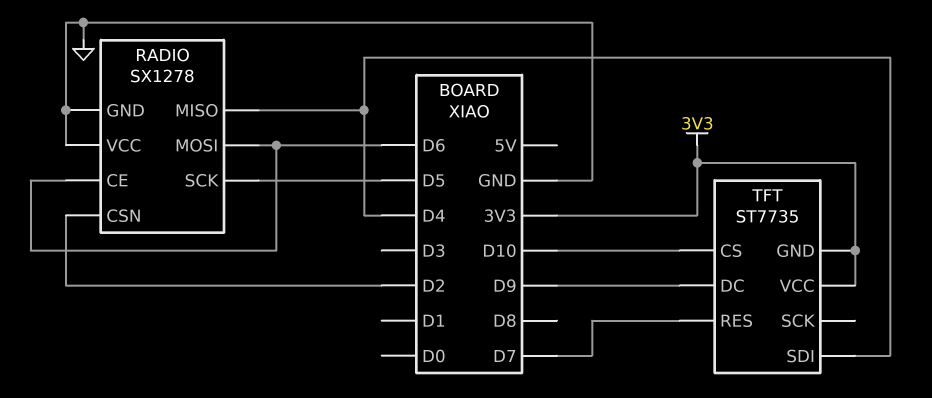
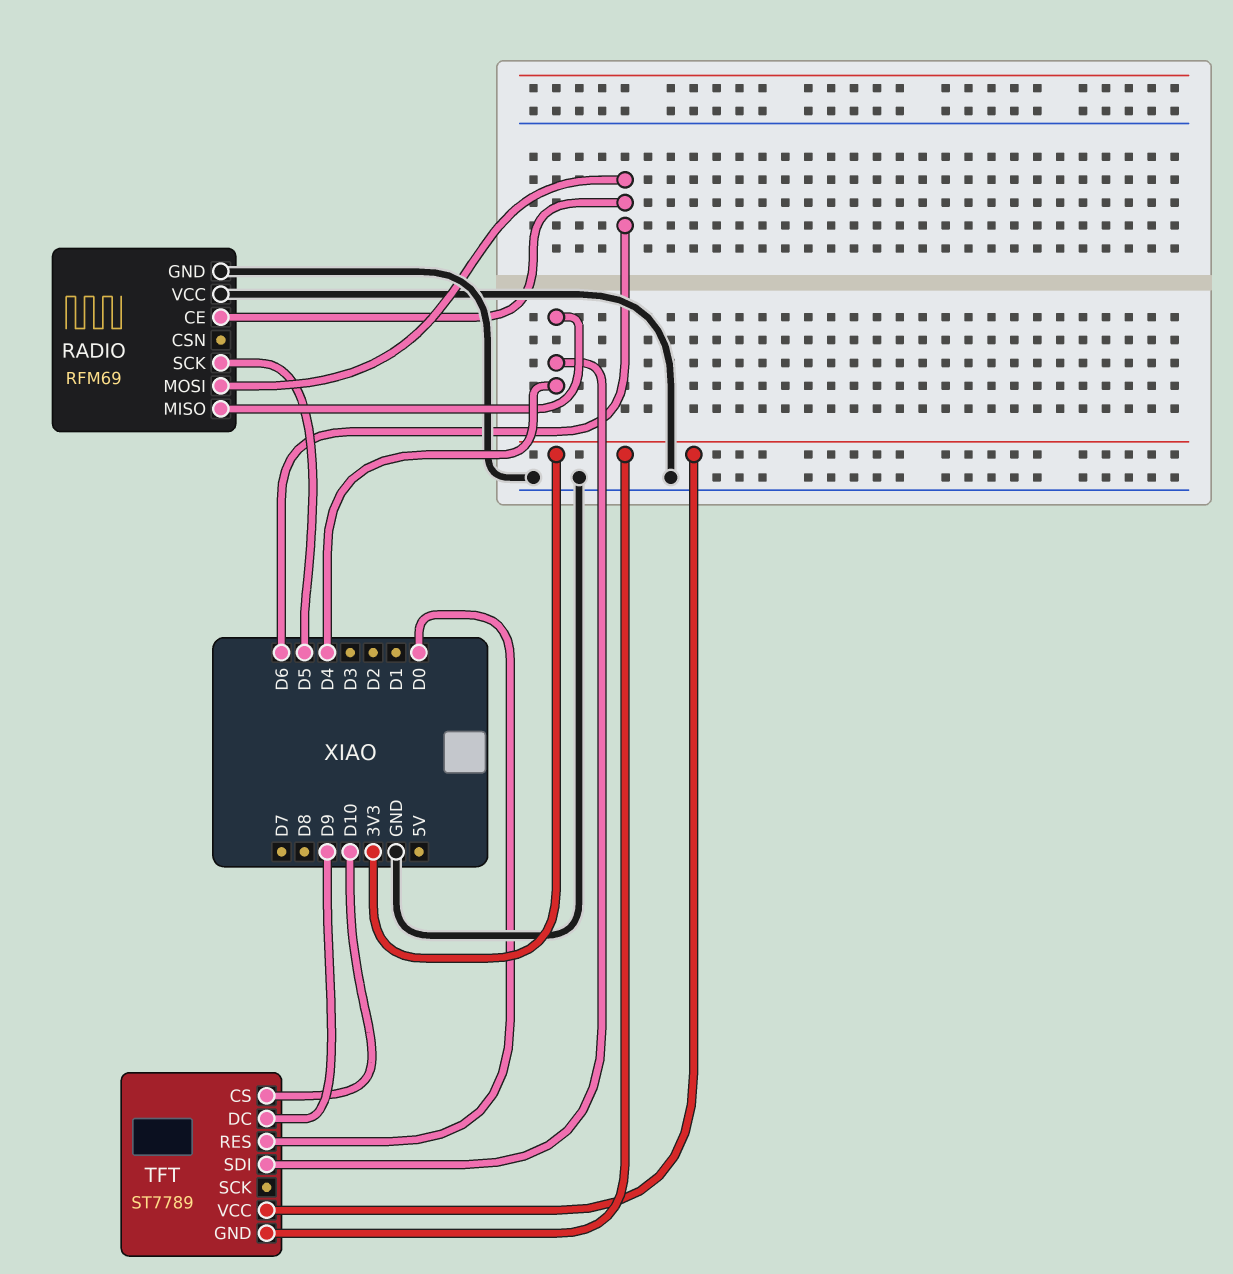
RADIO: SX1278 -> RFM69
RADIO pin CSN: D2 -> none
TFT: ST7735 -> ST7789
TFT pin RES: D7 -> D0

